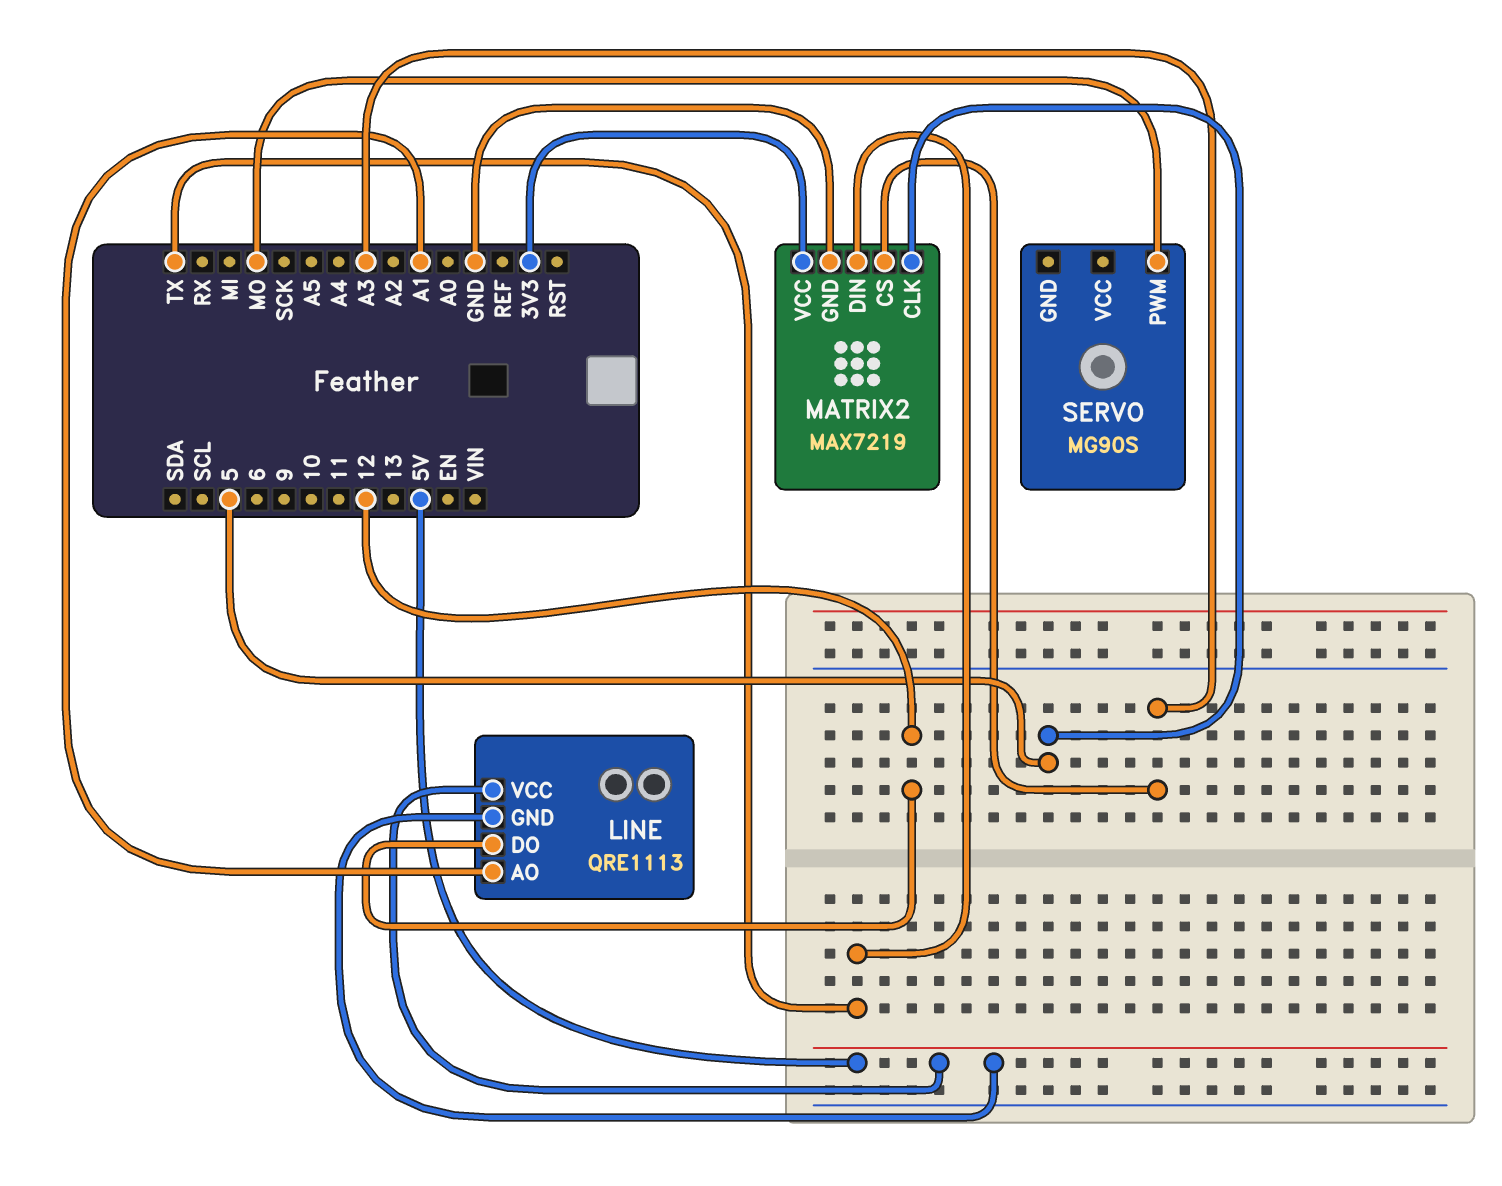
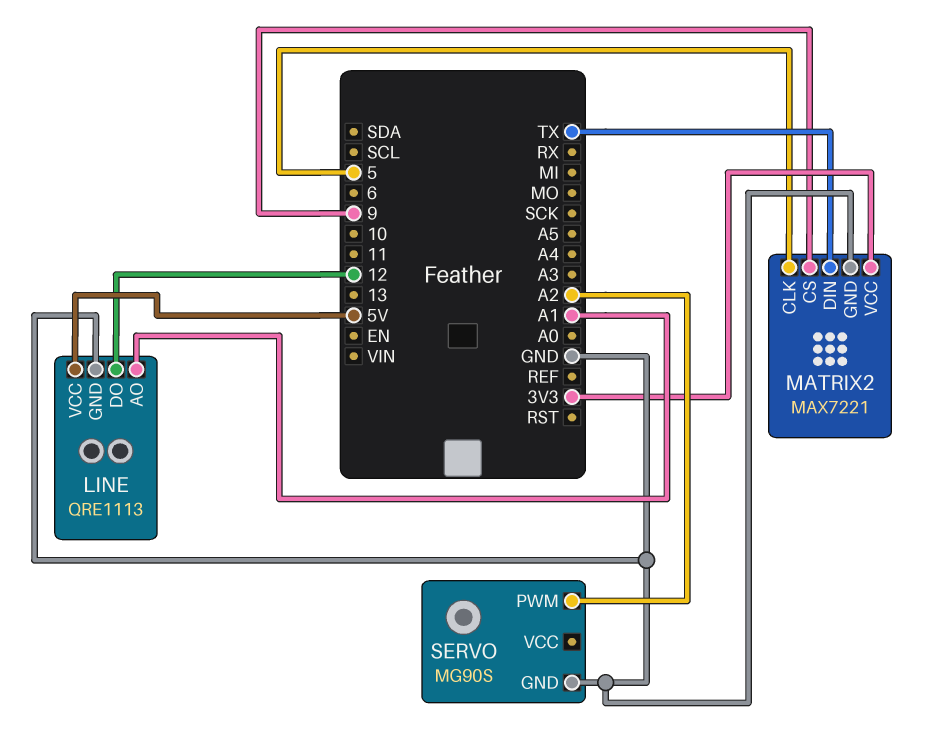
LINE pin GND: 5V -> GND
MATRIX2: MAX7219 -> MAX7221
MATRIX2 pin CS: A3 -> 9
SERVO pin GND: none -> GND
SERVO pin PWM: MO -> A2

